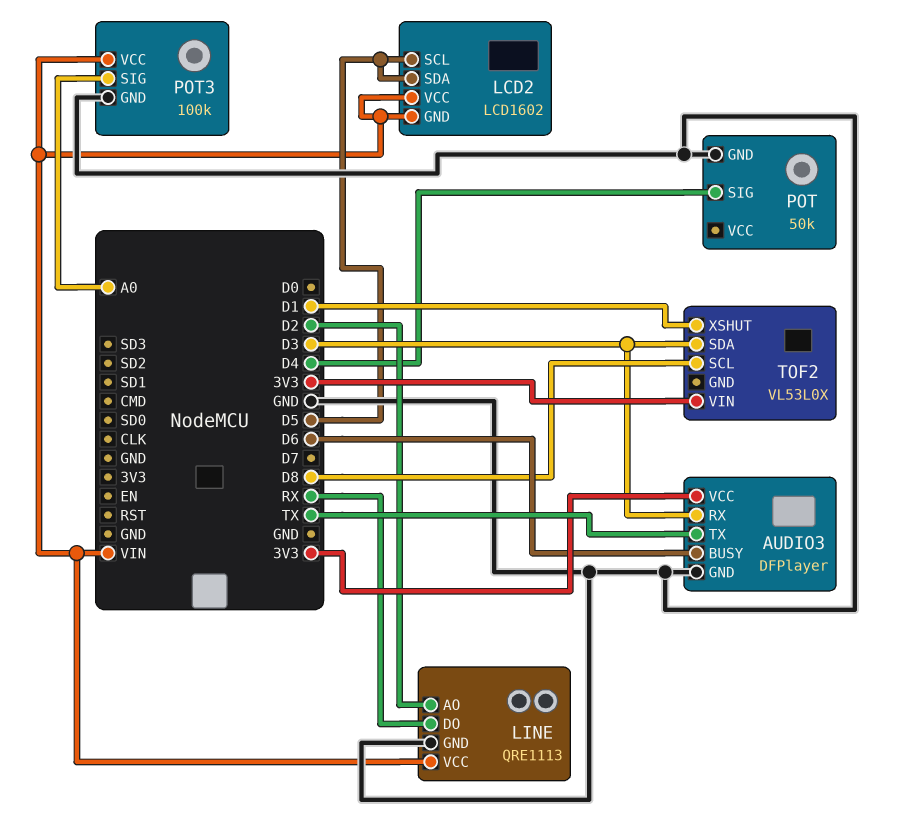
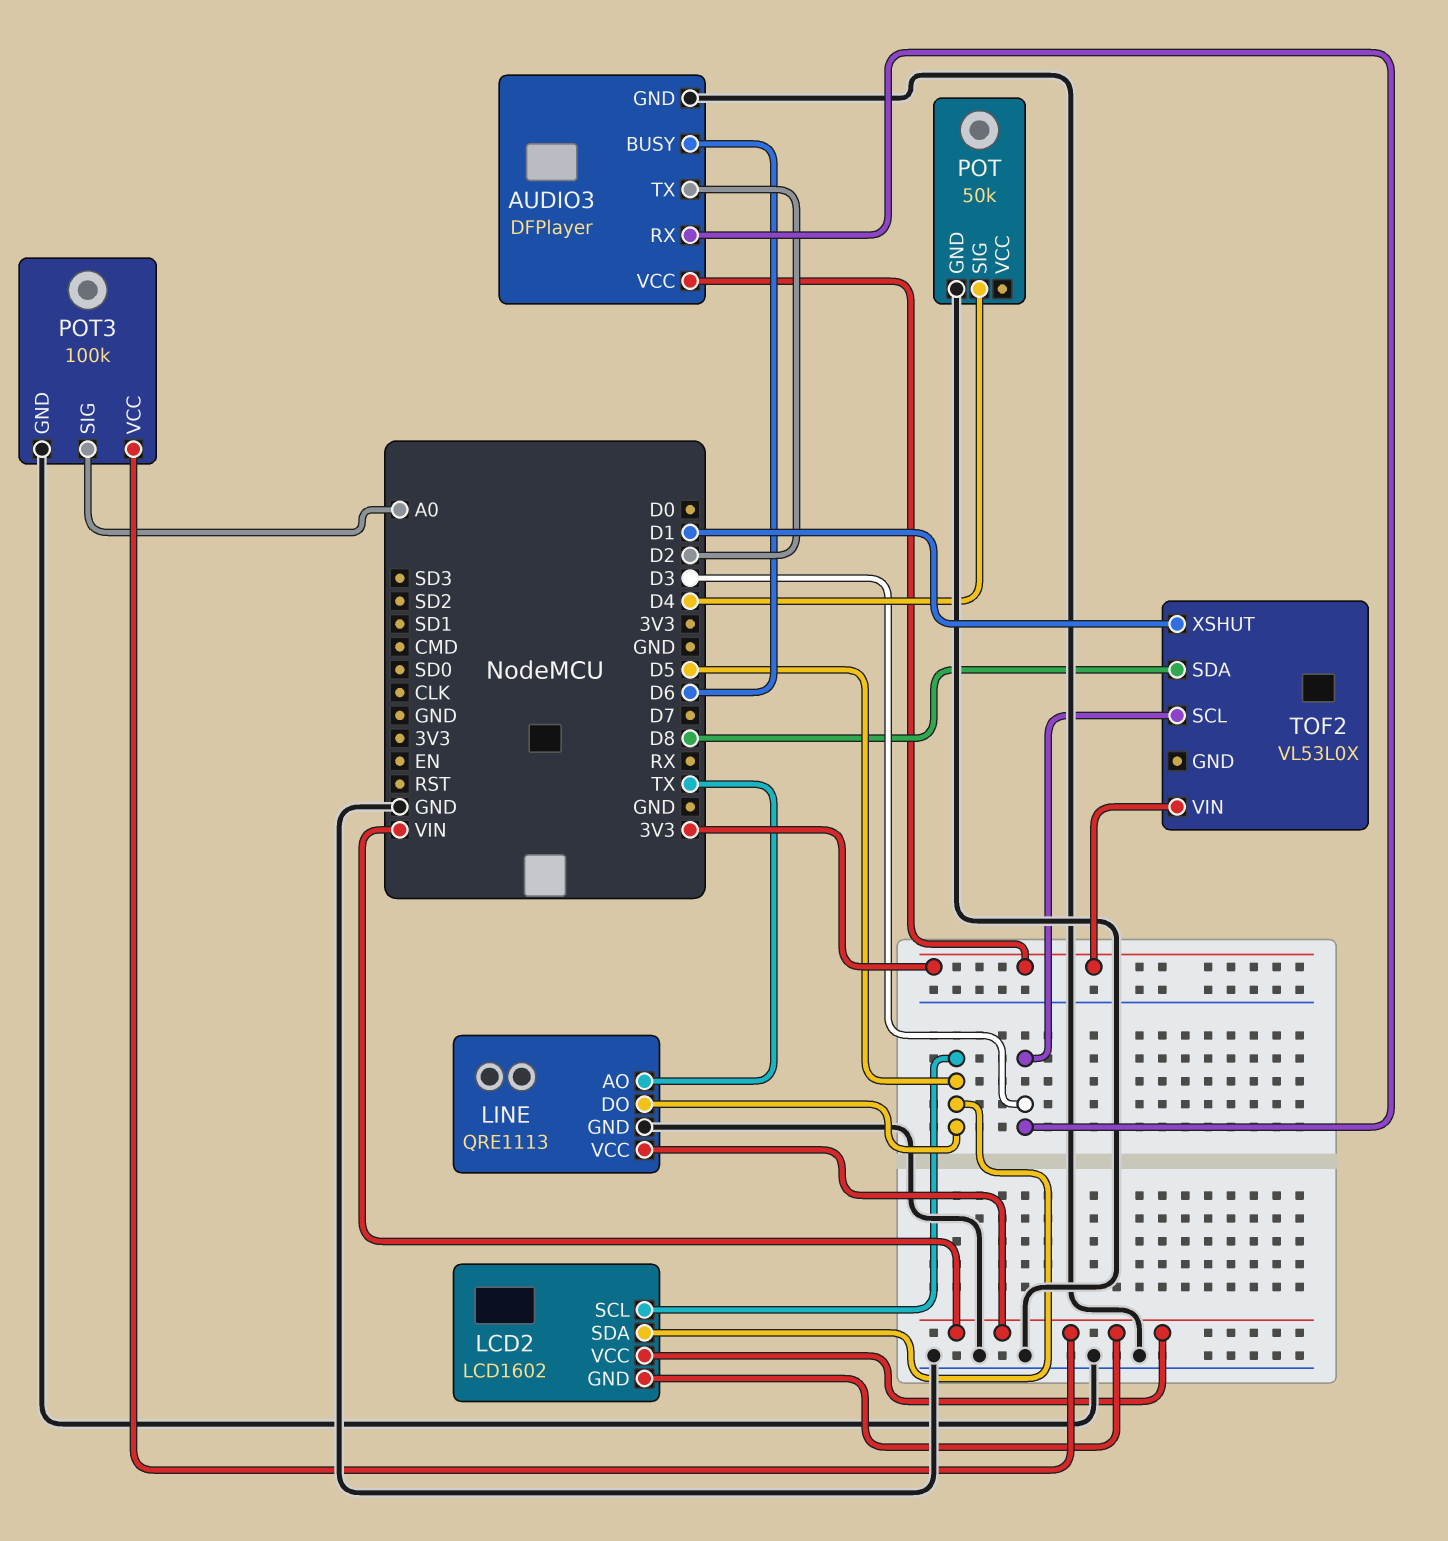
AUDIO3 pin TX: TX -> D2
LINE pin AO: D2 -> TX
LINE pin DO: RX -> D5
TOF2 pin SCL: D8 -> D3
TOF2 pin SDA: D3 -> D8

